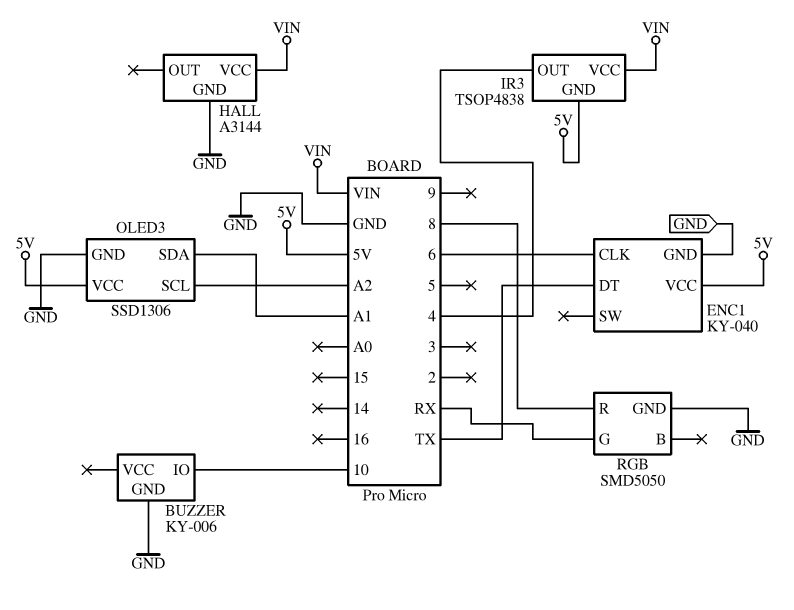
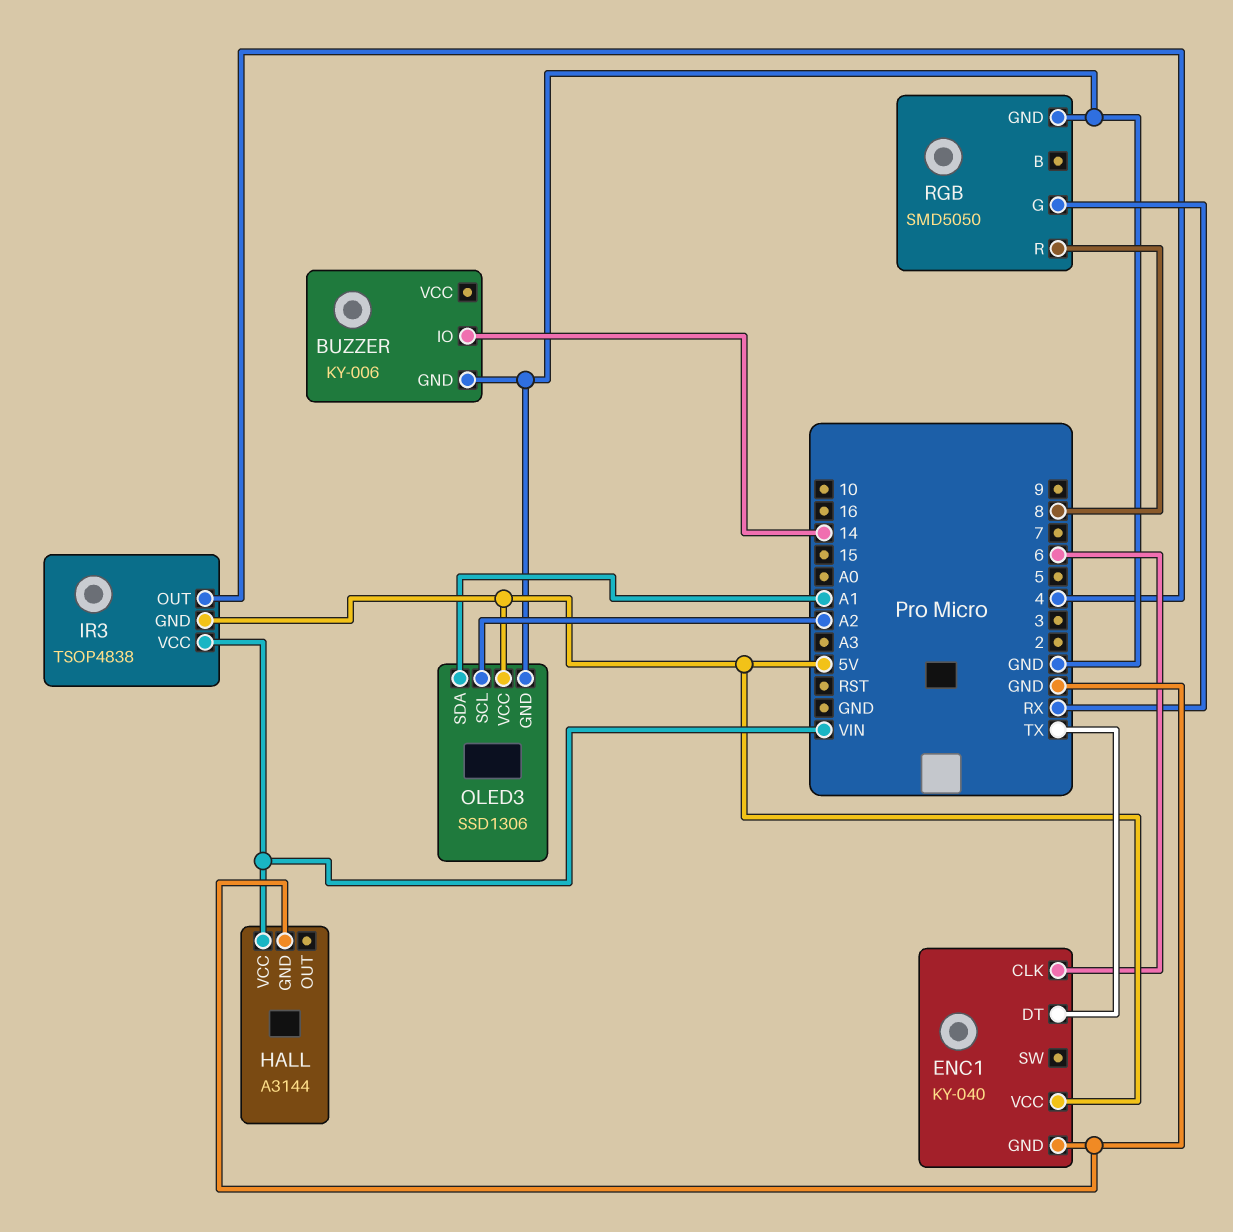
BUZZER pin IO: 10 -> 14

